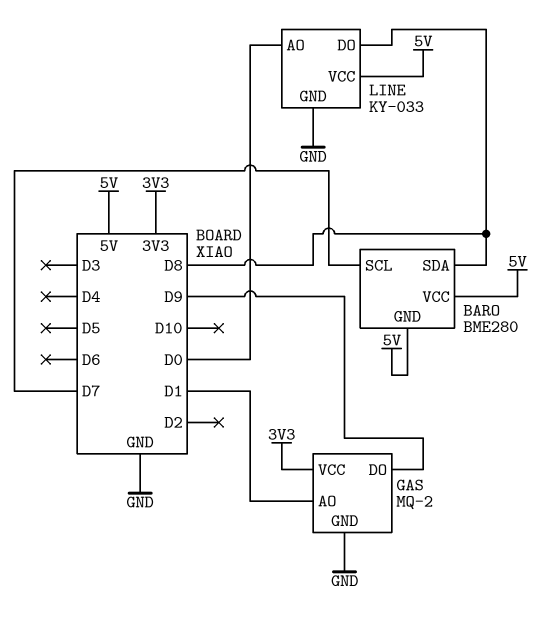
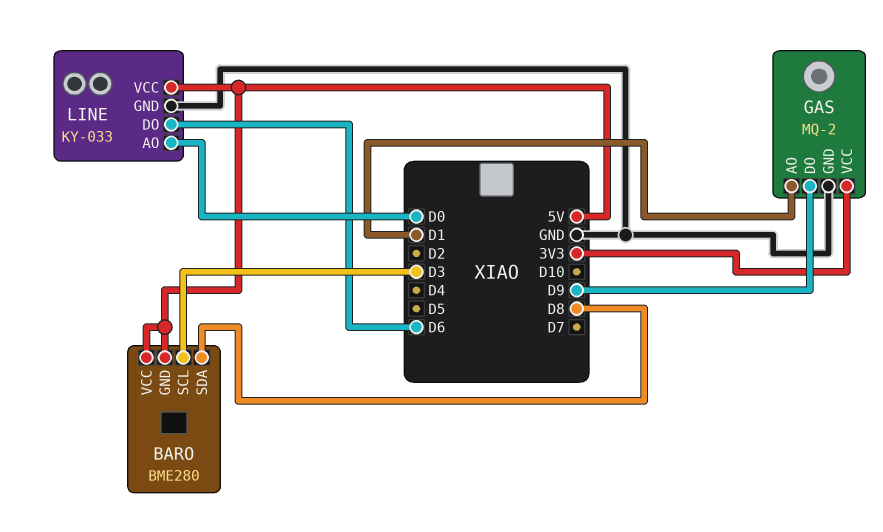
BARO pin SCL: D7 -> D3
LINE pin DO: D8 -> D6

